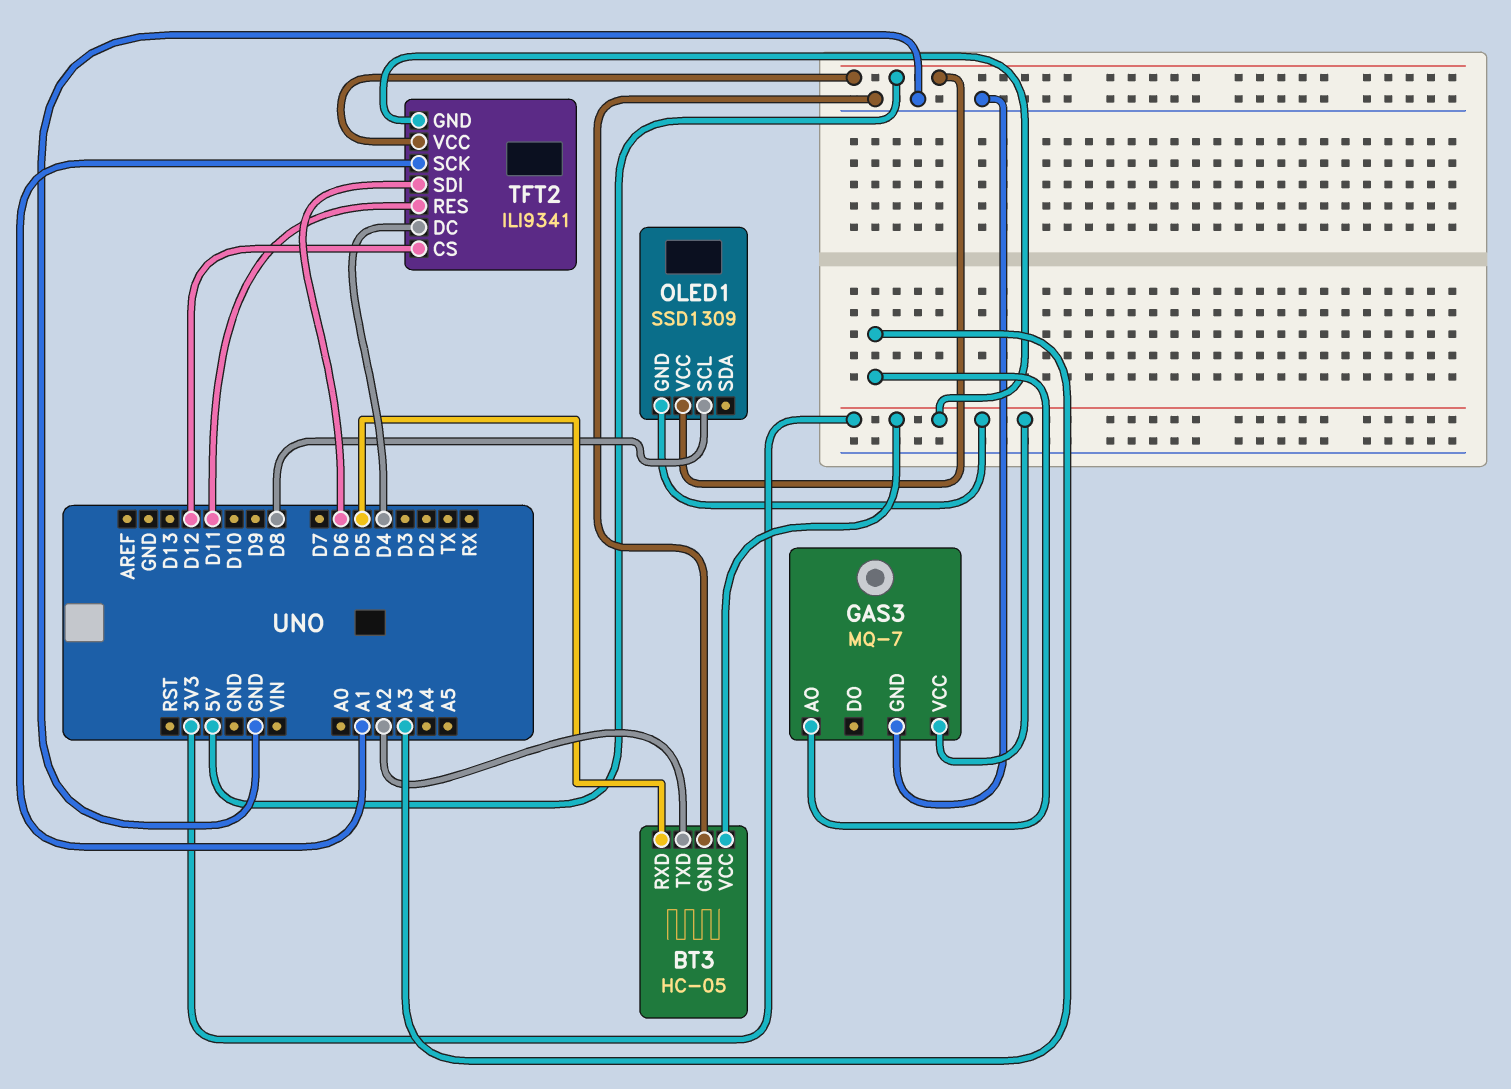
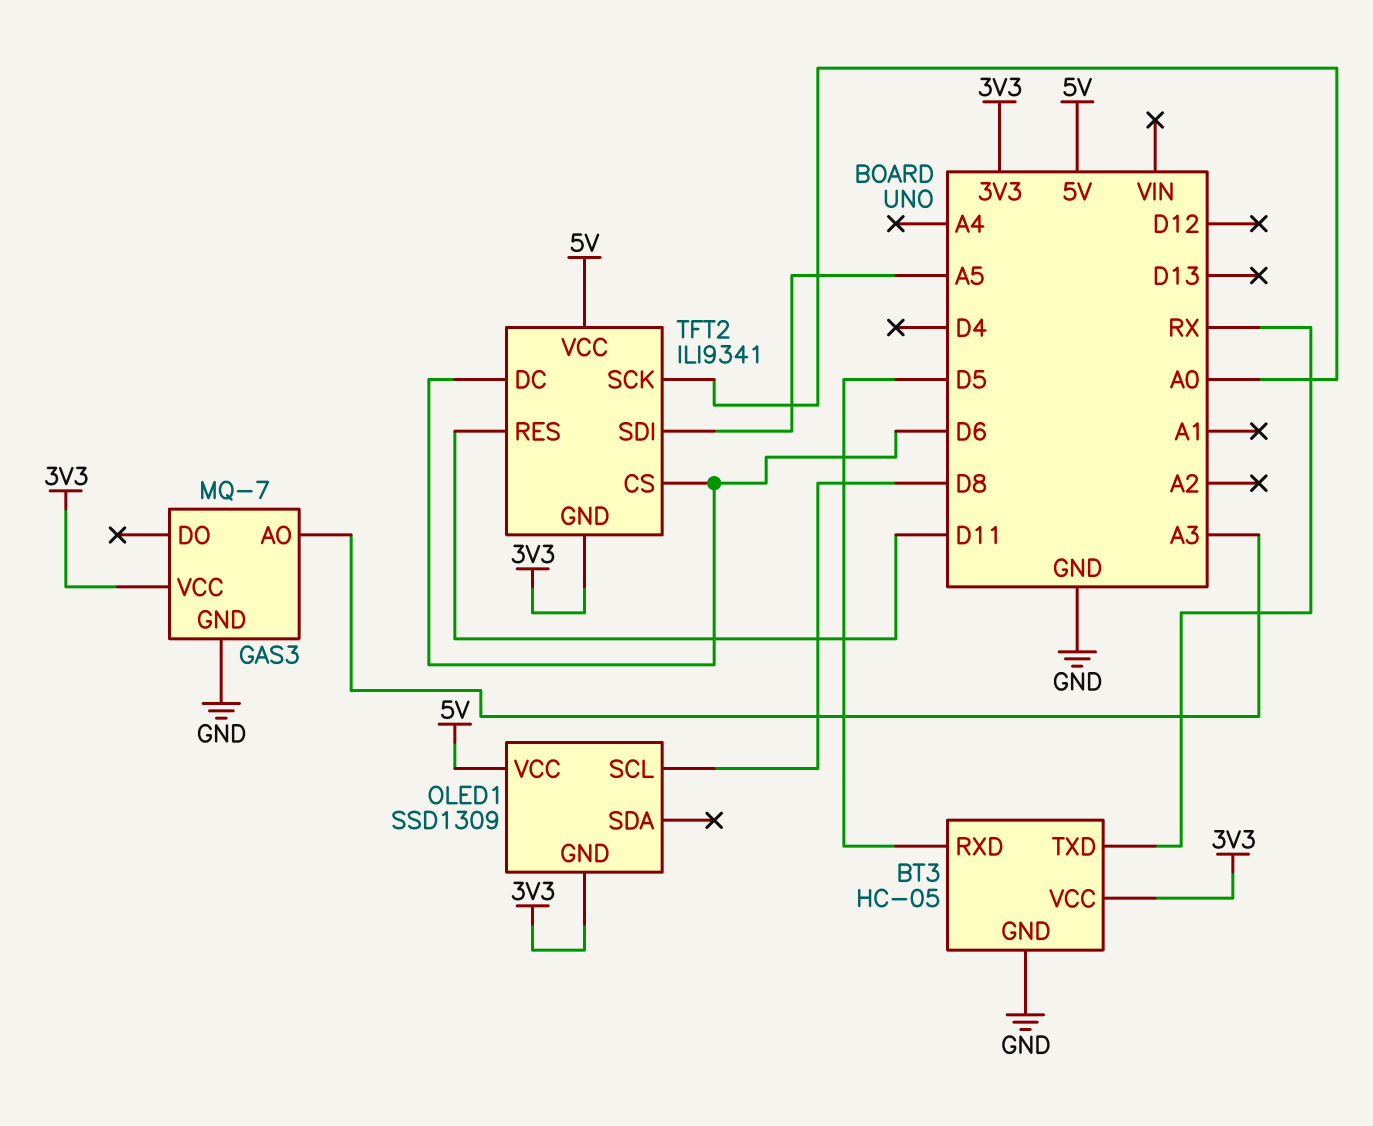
BT3 pin TXD: A2 -> RX
TFT2 pin CS: D12 -> D6
TFT2 pin DC: D4 -> D6
TFT2 pin SCK: A1 -> A0
TFT2 pin SDI: D6 -> A5

